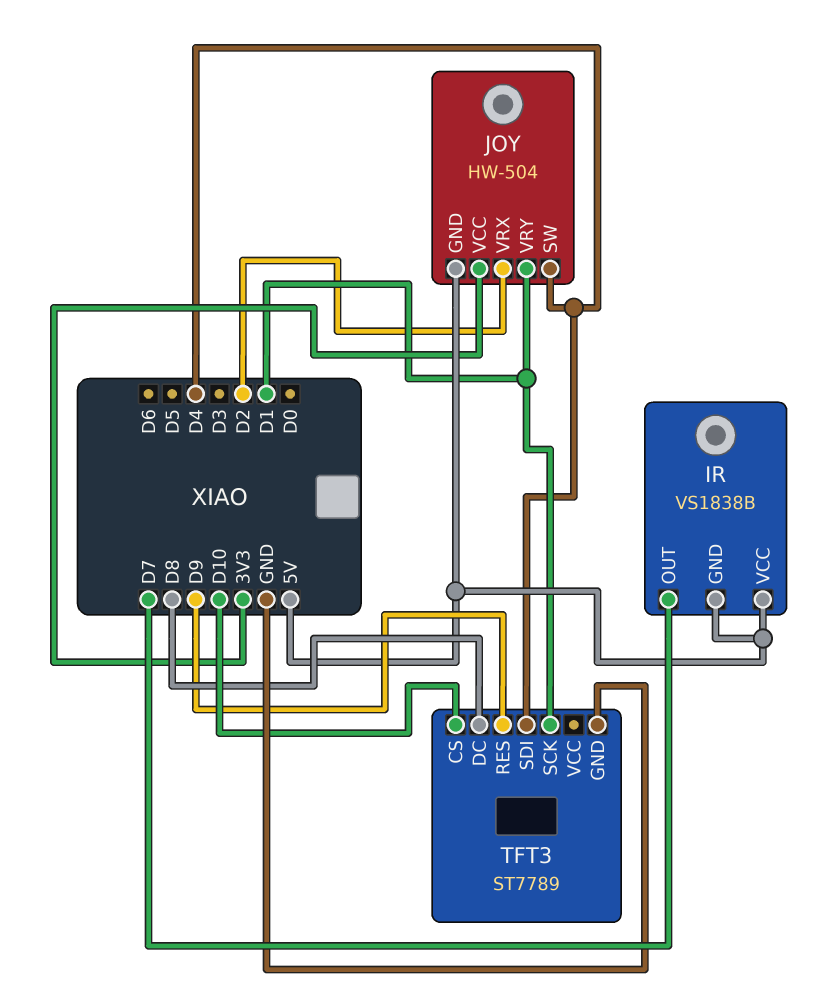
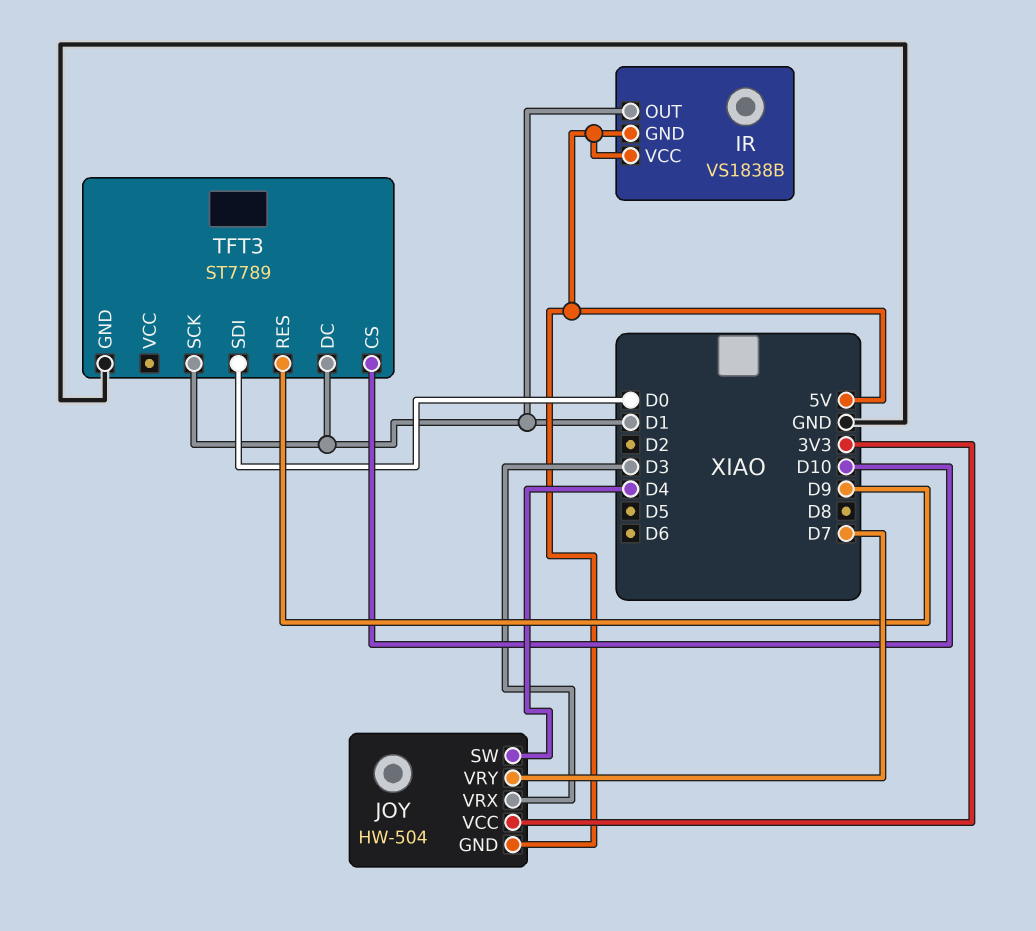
IR pin OUT: D7 -> D1
JOY pin VRX: D2 -> D3
JOY pin VRY: D1 -> D7
TFT3 pin DC: D8 -> D1
TFT3 pin SDI: D4 -> D0

